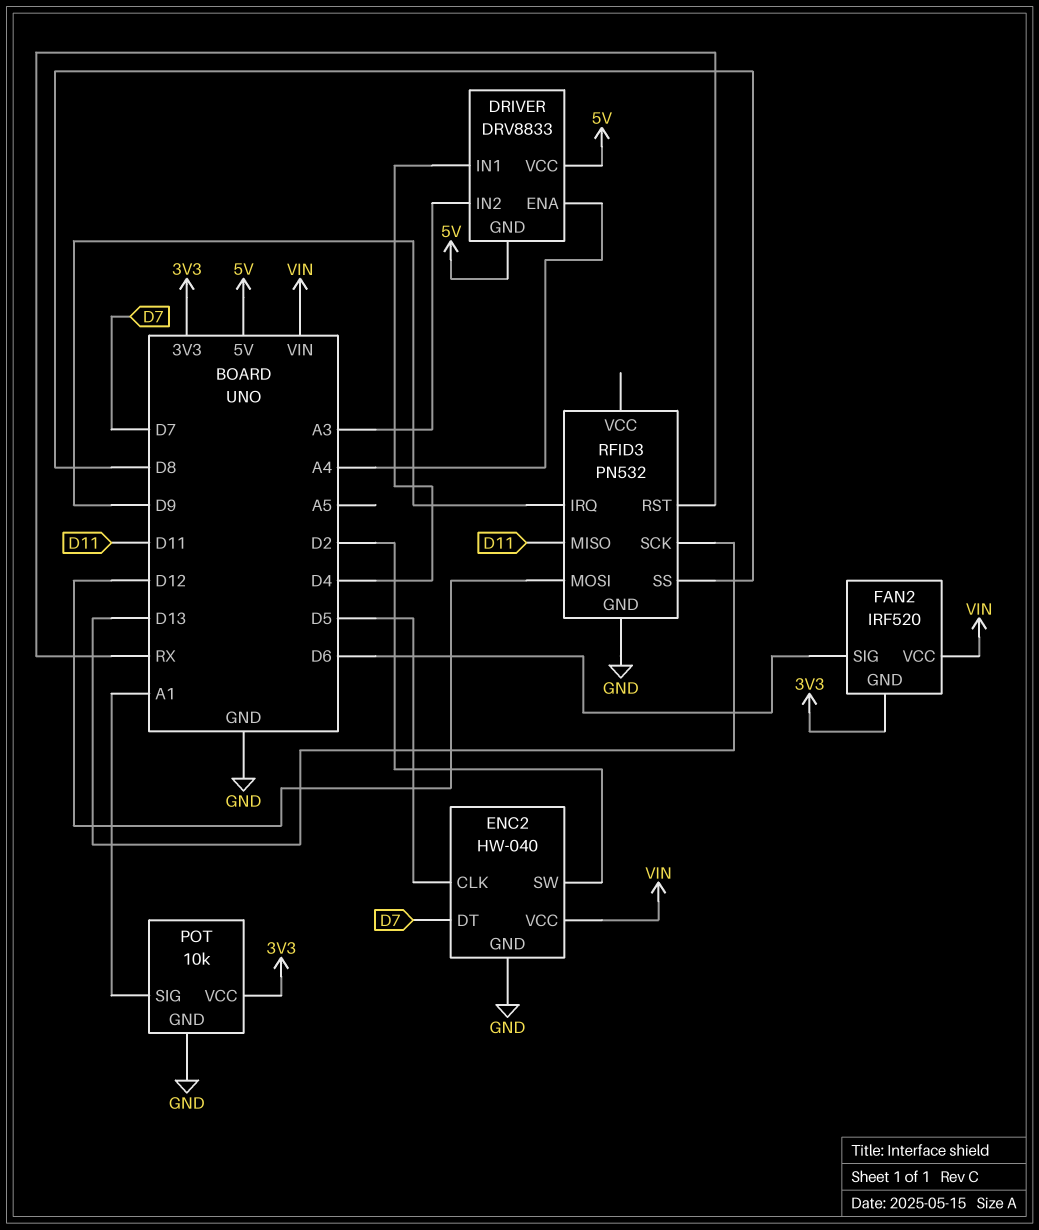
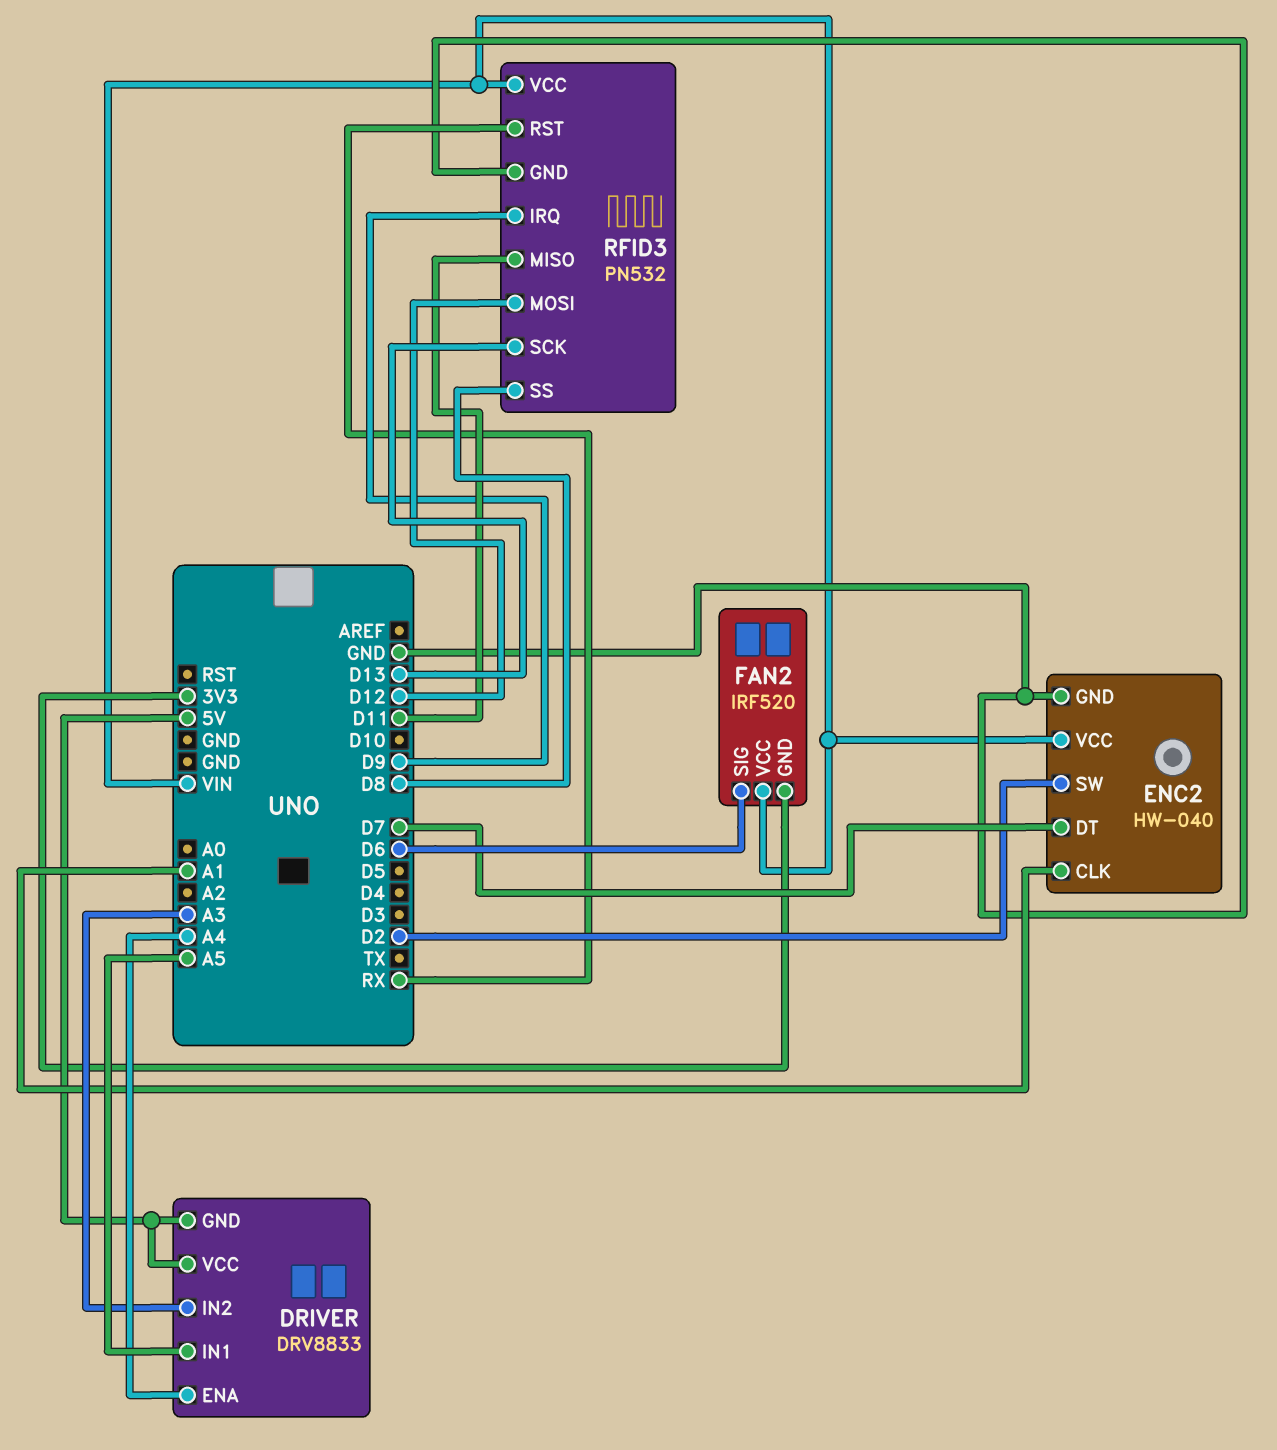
DRIVER pin IN1: D4 -> A5
ENC2 pin CLK: D5 -> A1
POT: 10k -> none
POT pin GND: GND -> none
POT pin SIG: A1 -> none
POT pin VCC: 3V3 -> none
RFID3 pin VCC: none -> VIN

